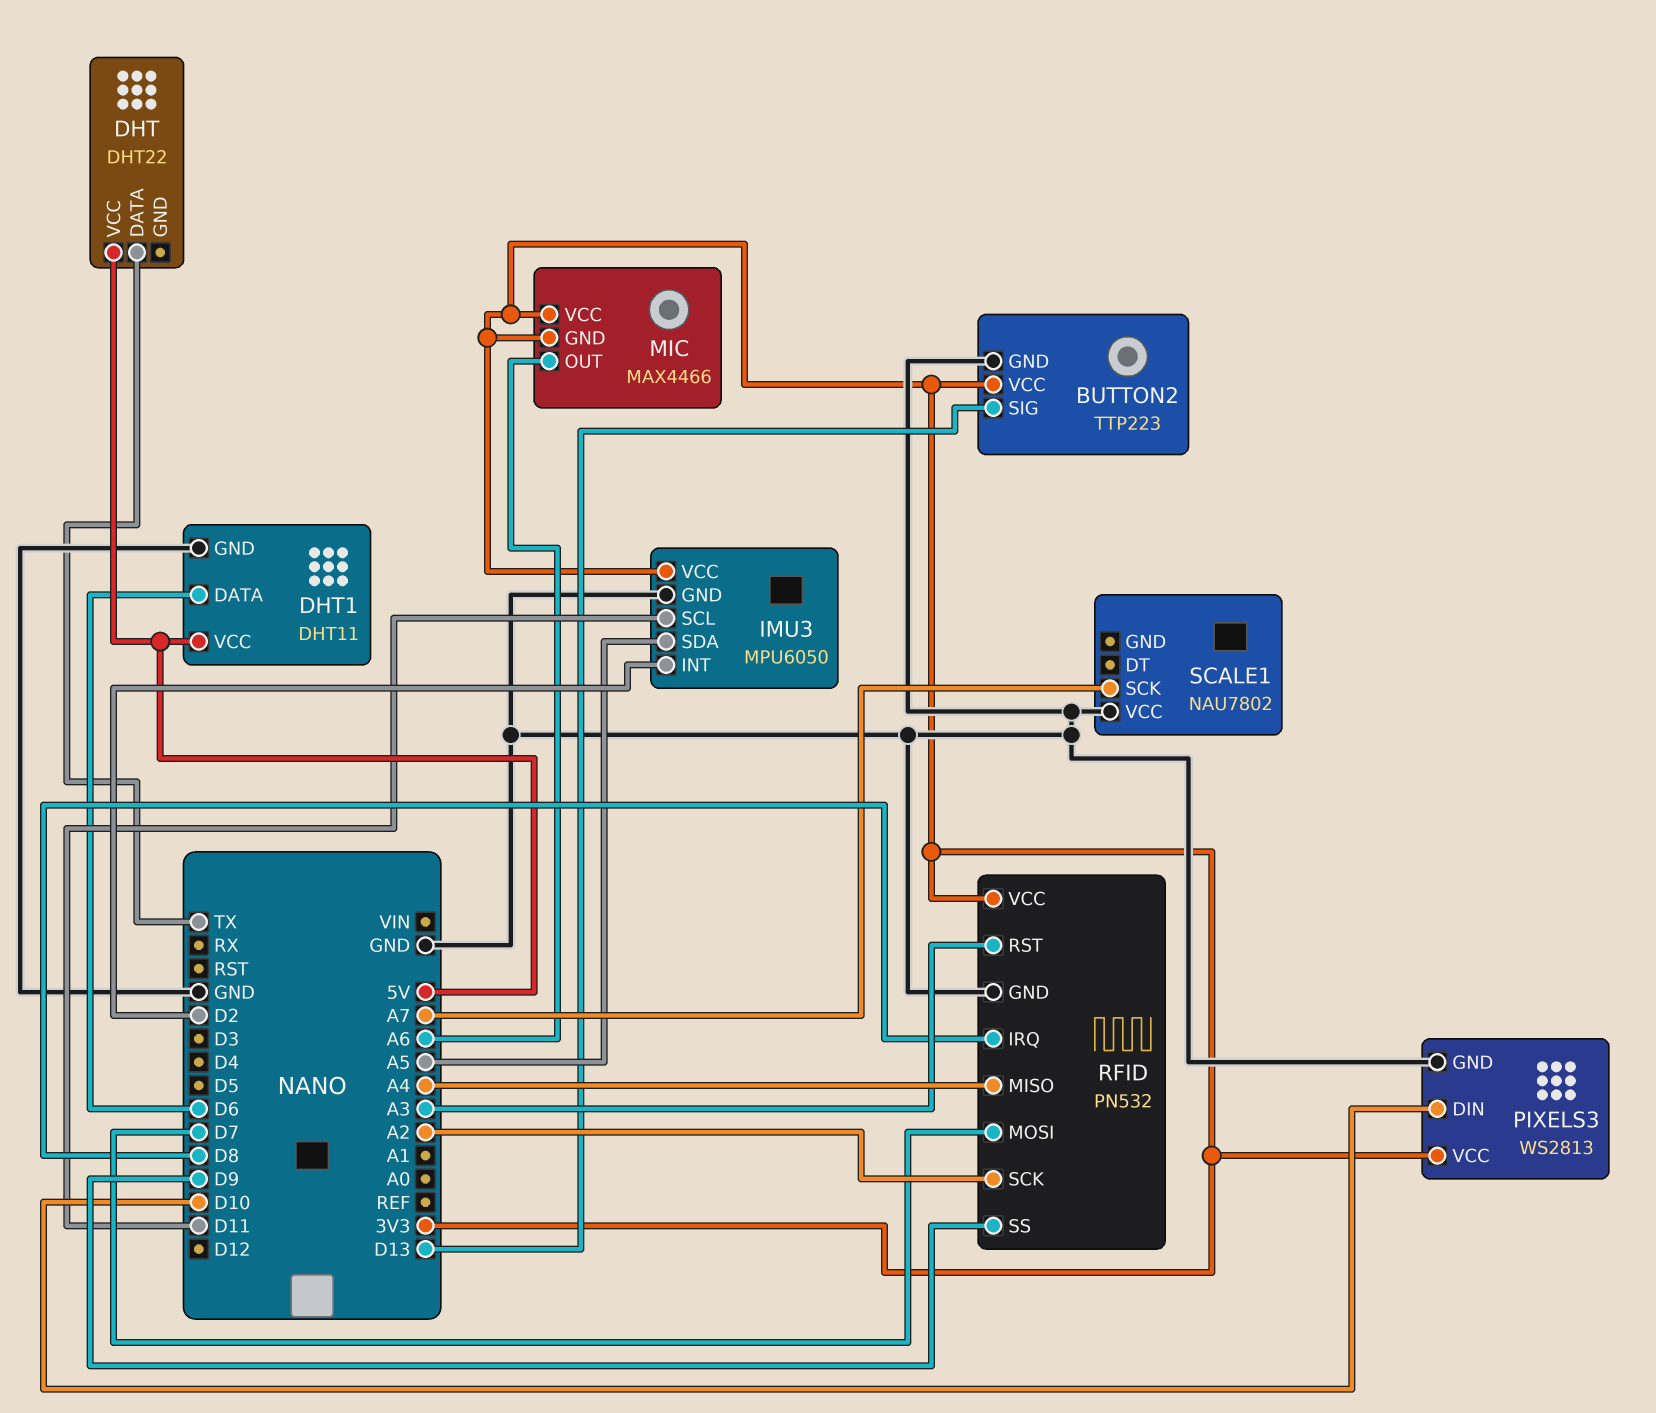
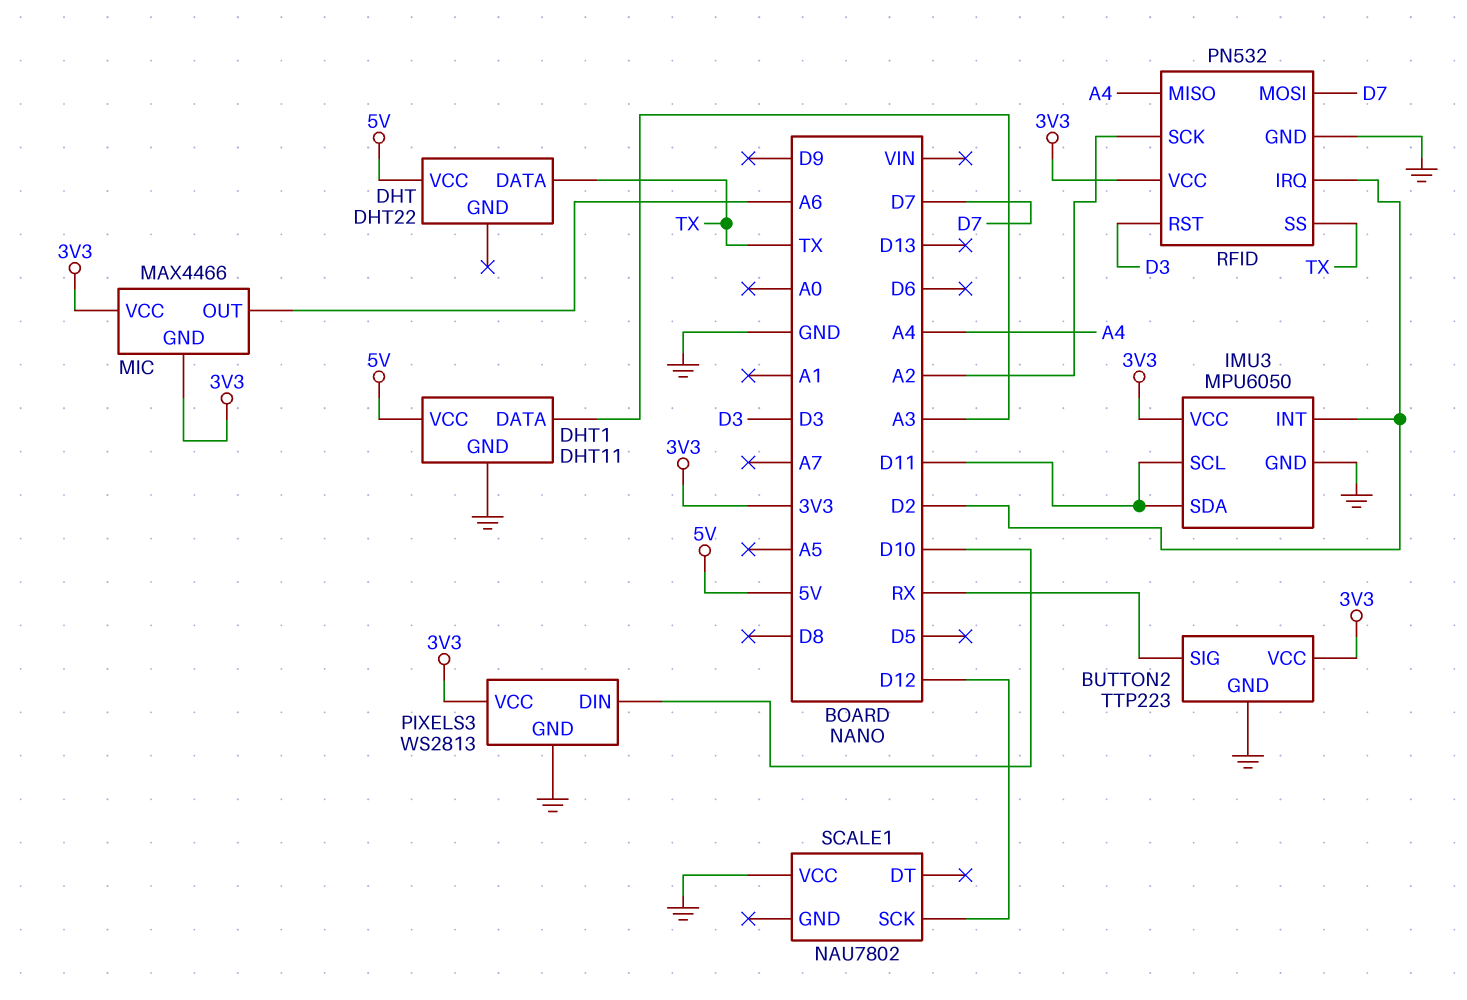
BUTTON2 pin SIG: D13 -> RX
DHT1 pin DATA: D6 -> A3
IMU3 pin SDA: A5 -> D11
RFID pin IRQ: D8 -> D2
RFID pin RST: A3 -> D3
RFID pin SS: D9 -> TX
SCALE1 pin SCK: A7 -> D12

